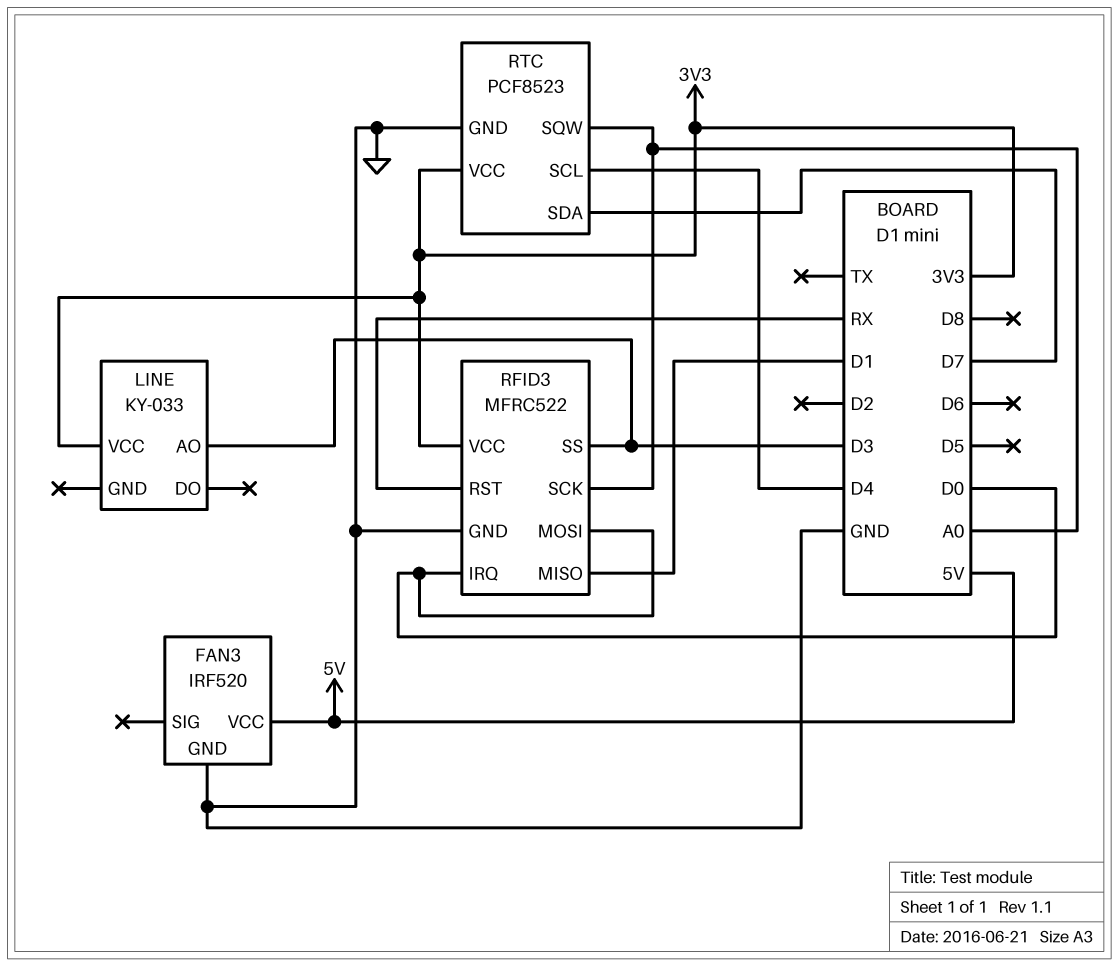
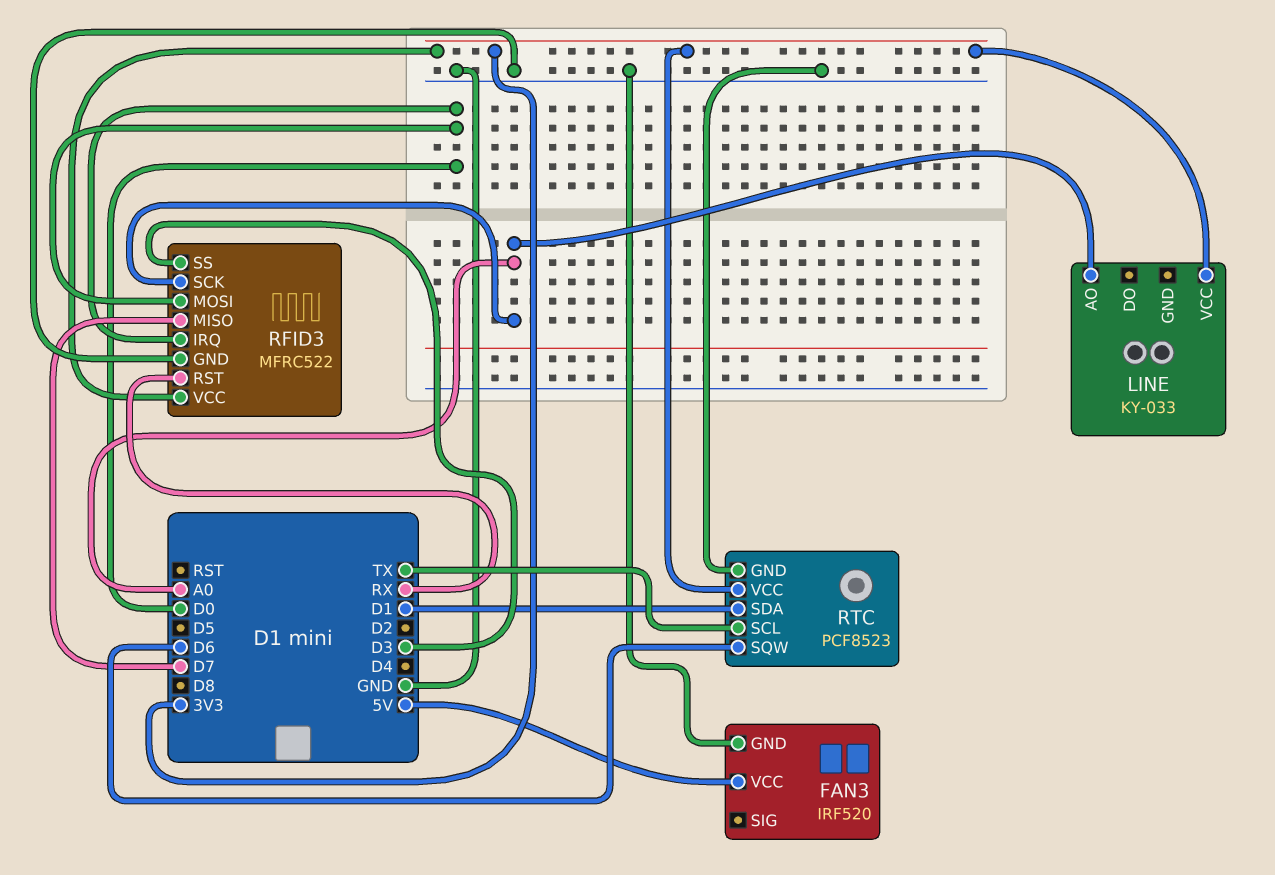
LINE pin AO: D3 -> A0
RFID3 pin MISO: D1 -> D7
RTC pin SCL: D4 -> TX
RTC pin SDA: D7 -> D1
RTC pin SQW: A0 -> D6

